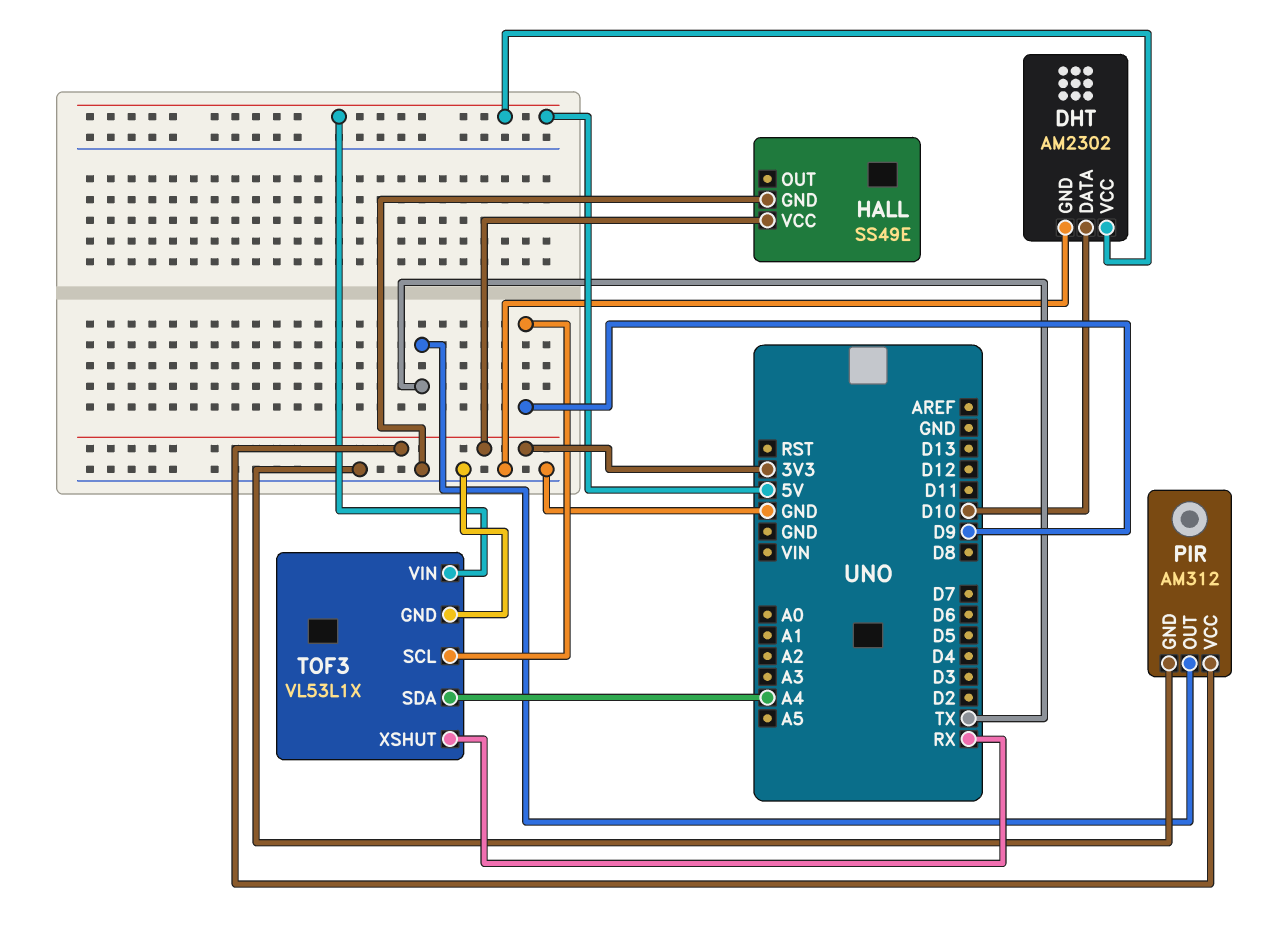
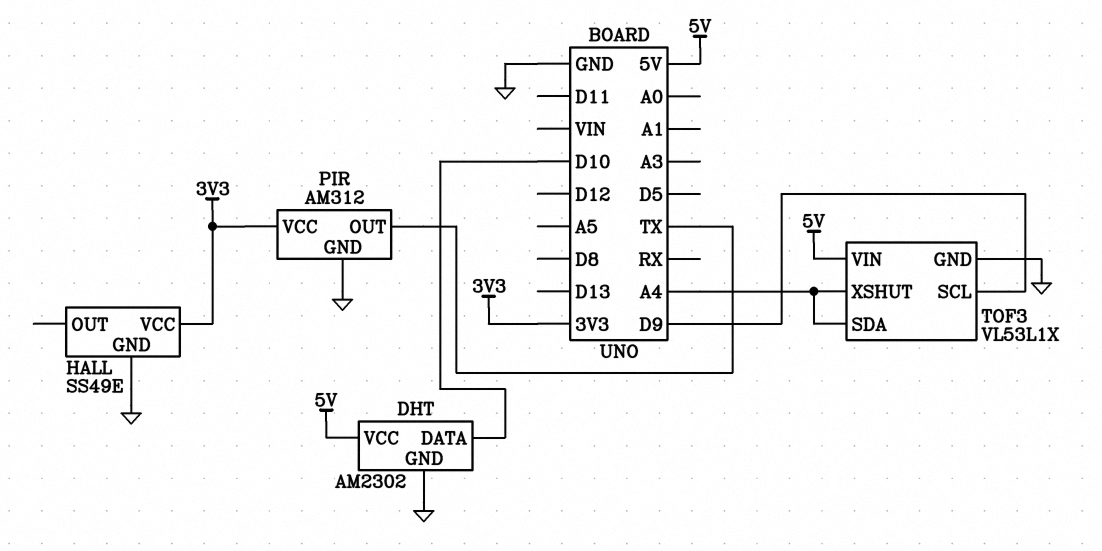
TOF3 pin XSHUT: RX -> A4

